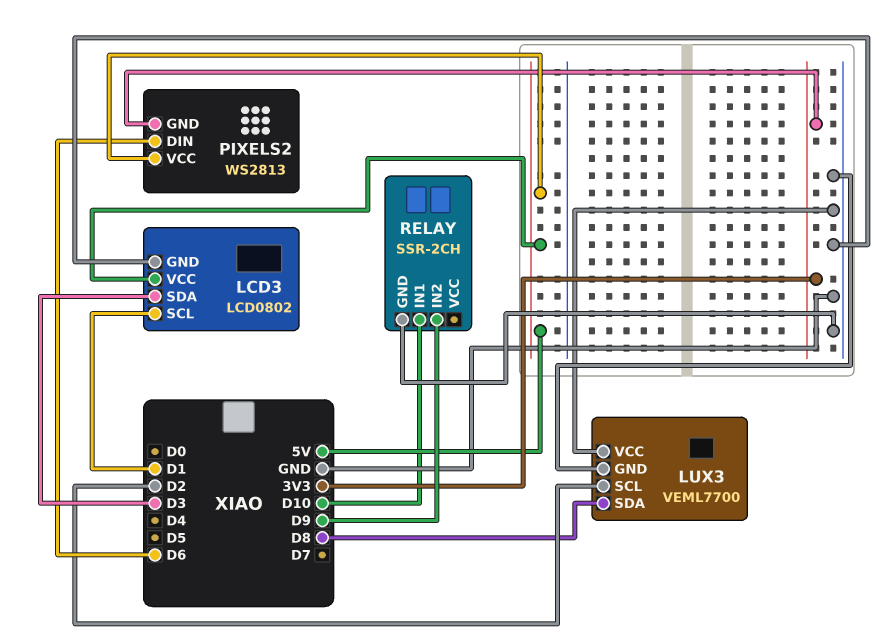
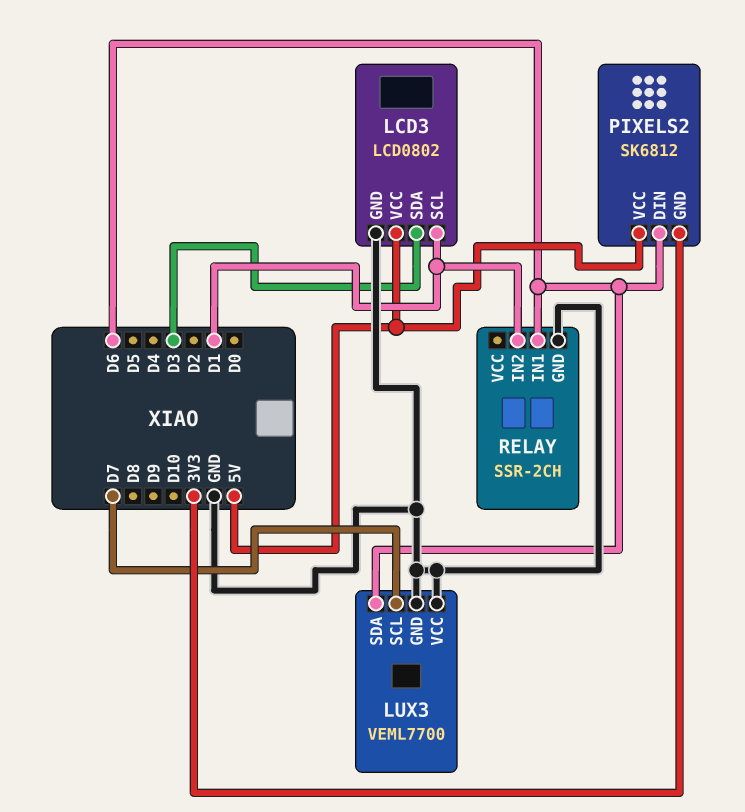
LUX3 pin SCL: D2 -> D7
LUX3 pin SDA: D8 -> D6
PIXELS2: WS2813 -> SK6812
RELAY pin IN1: D10 -> D6
RELAY pin IN2: D9 -> D1

